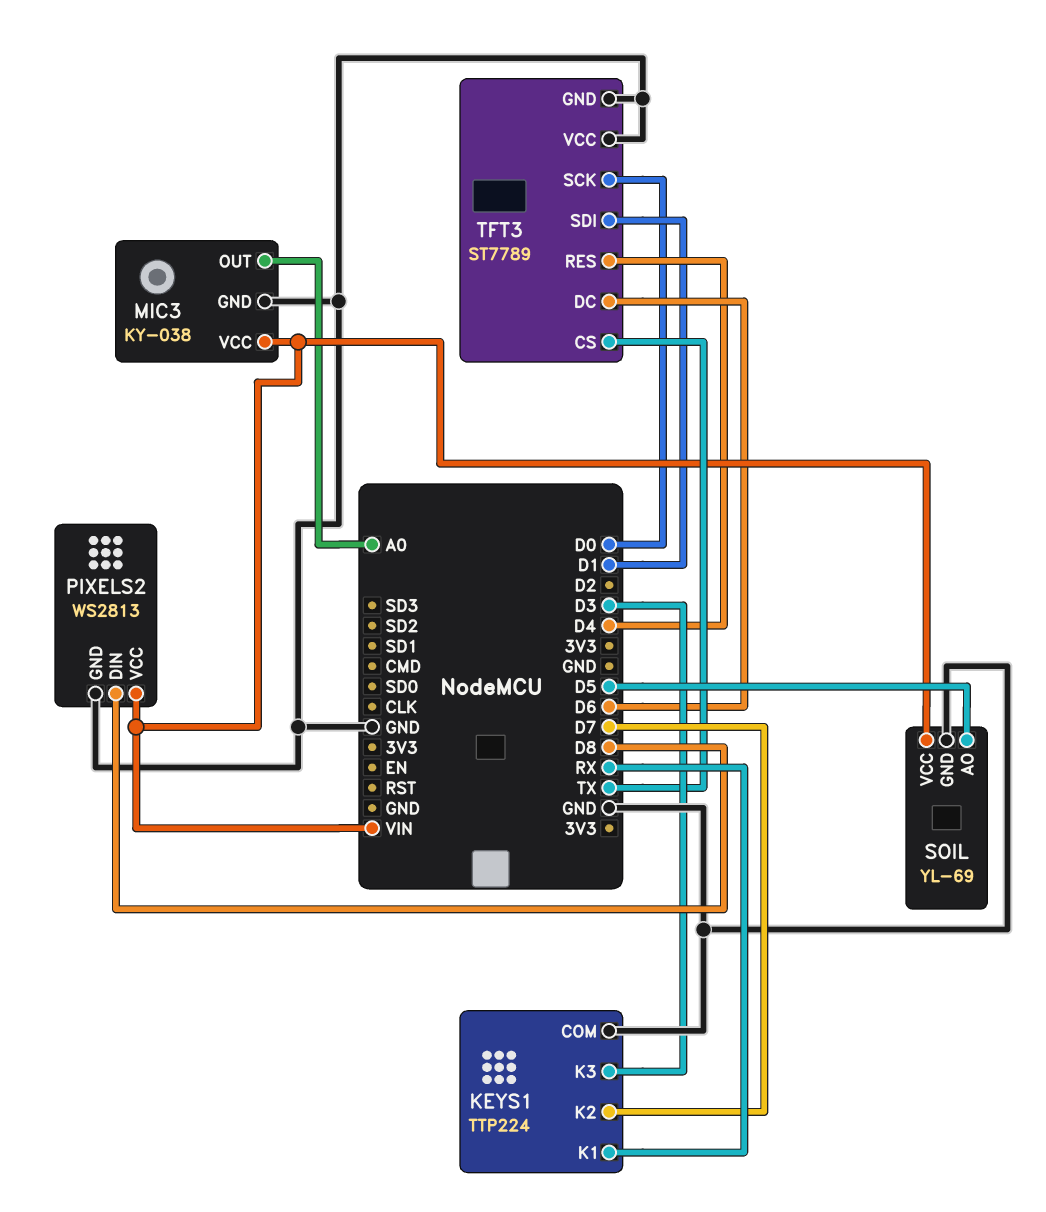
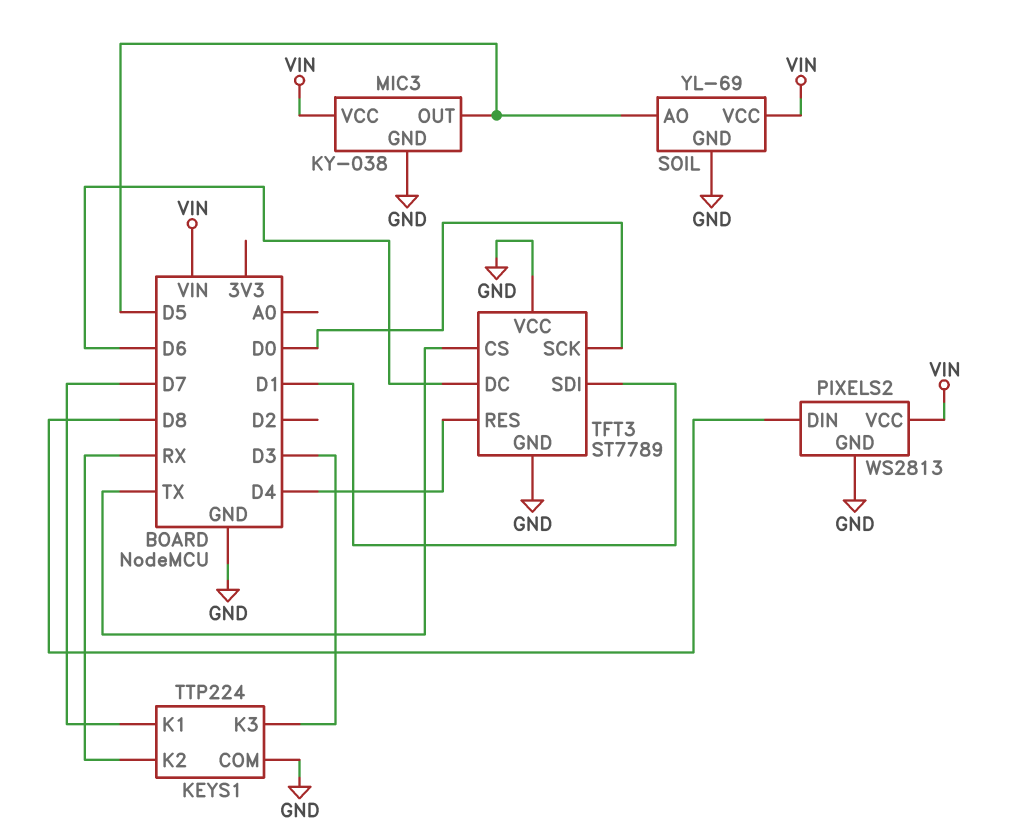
KEYS1 pin K1: RX -> D7
KEYS1 pin K2: D7 -> RX
MIC3 pin OUT: A0 -> D5

